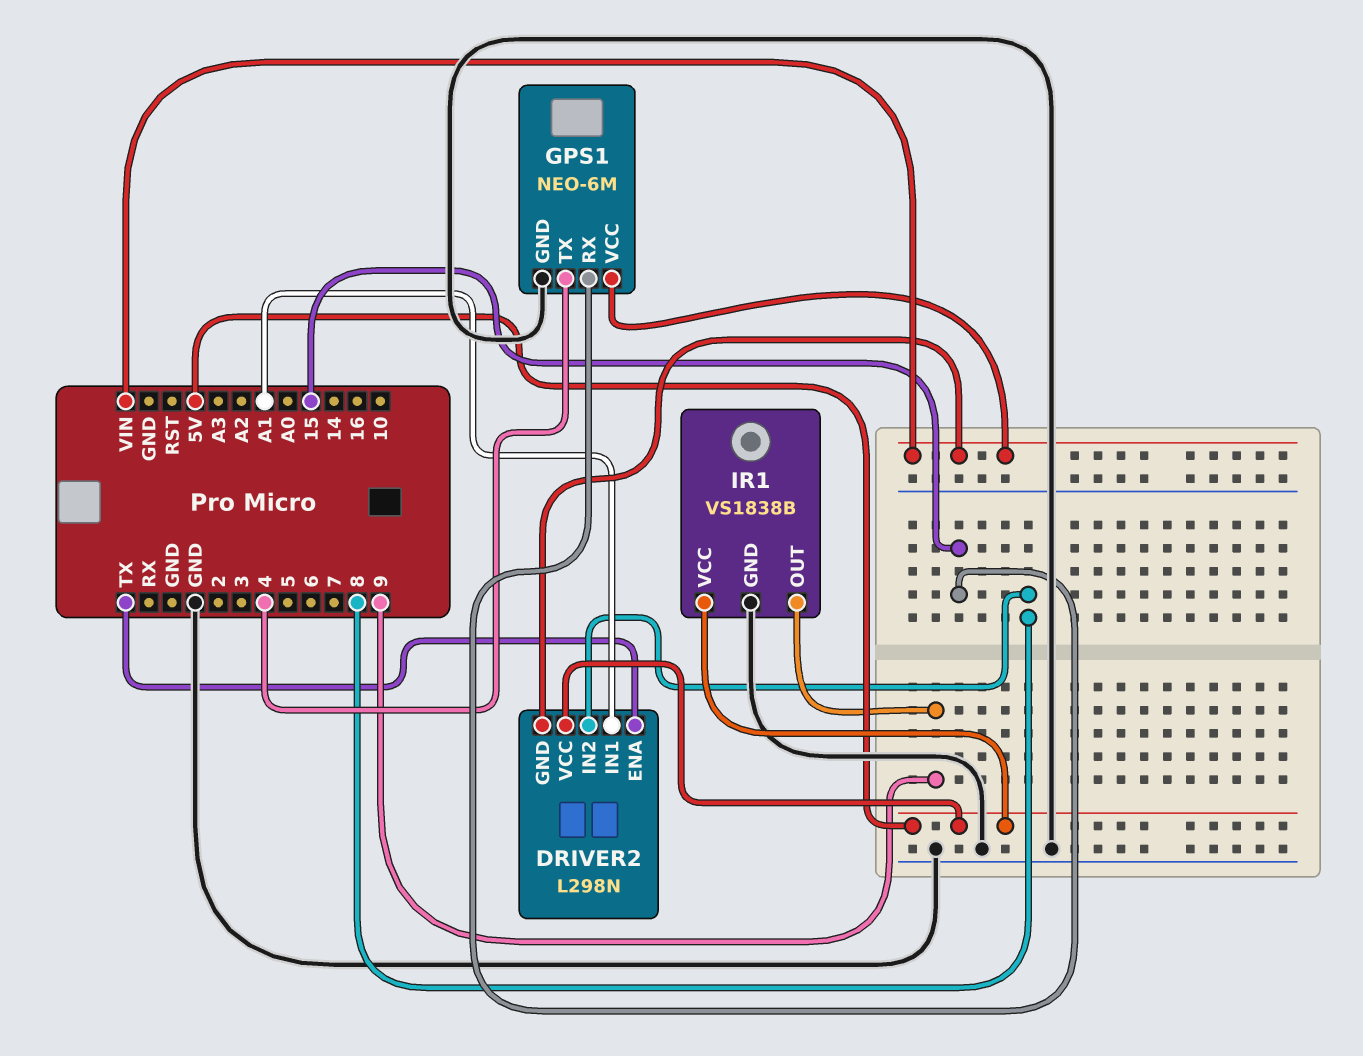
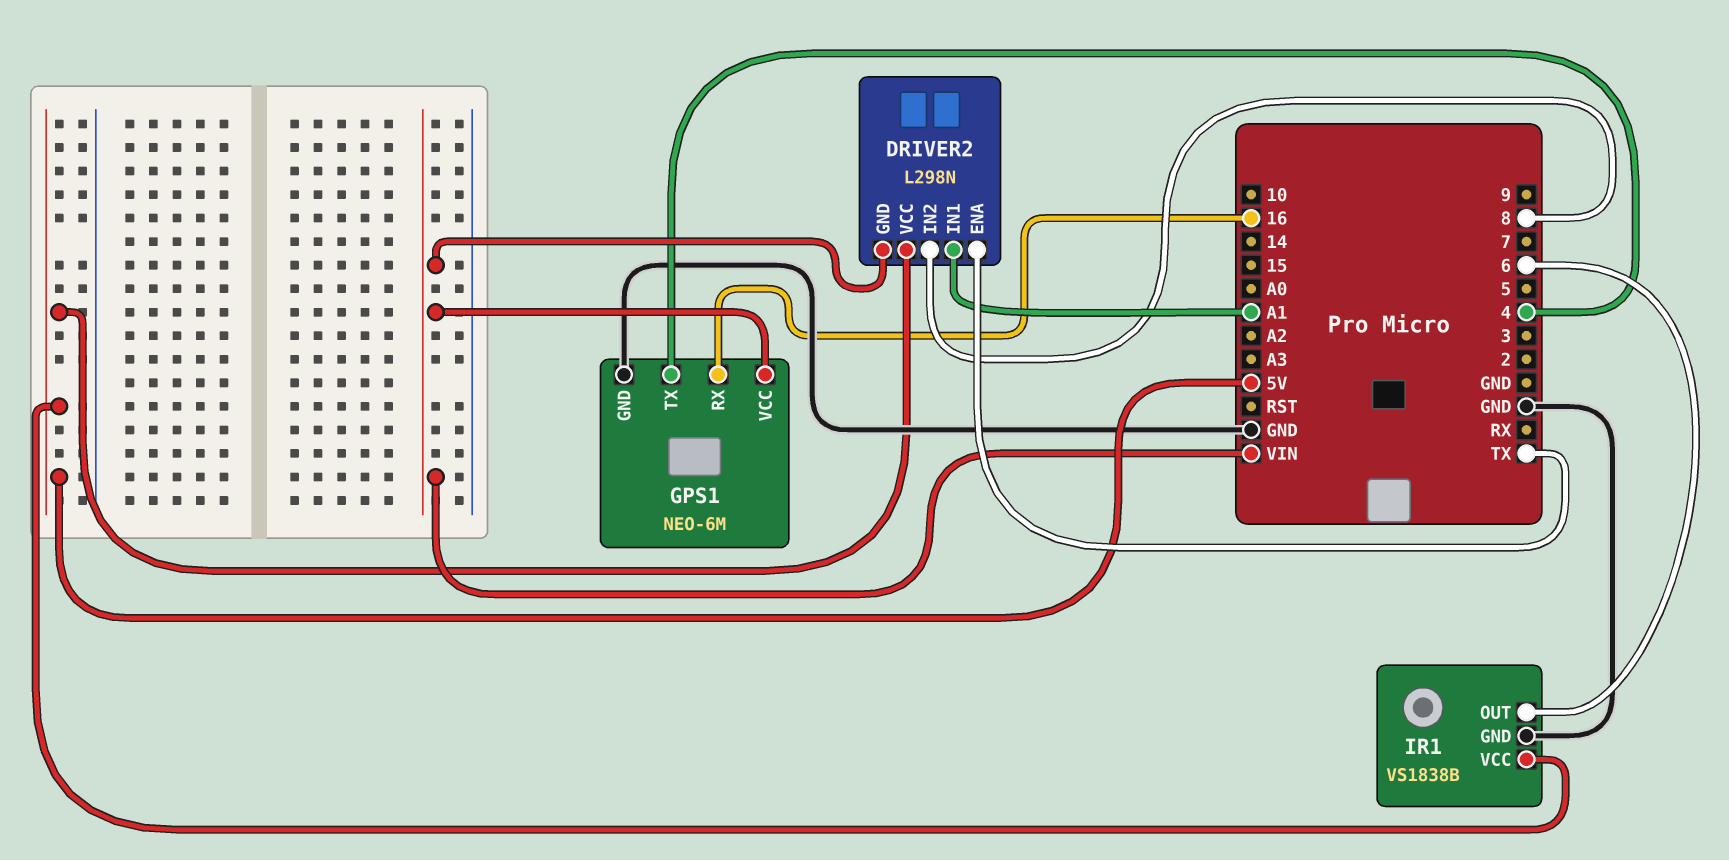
GPS1 pin RX: 15 -> 16
IR1 pin OUT: 9 -> 6

